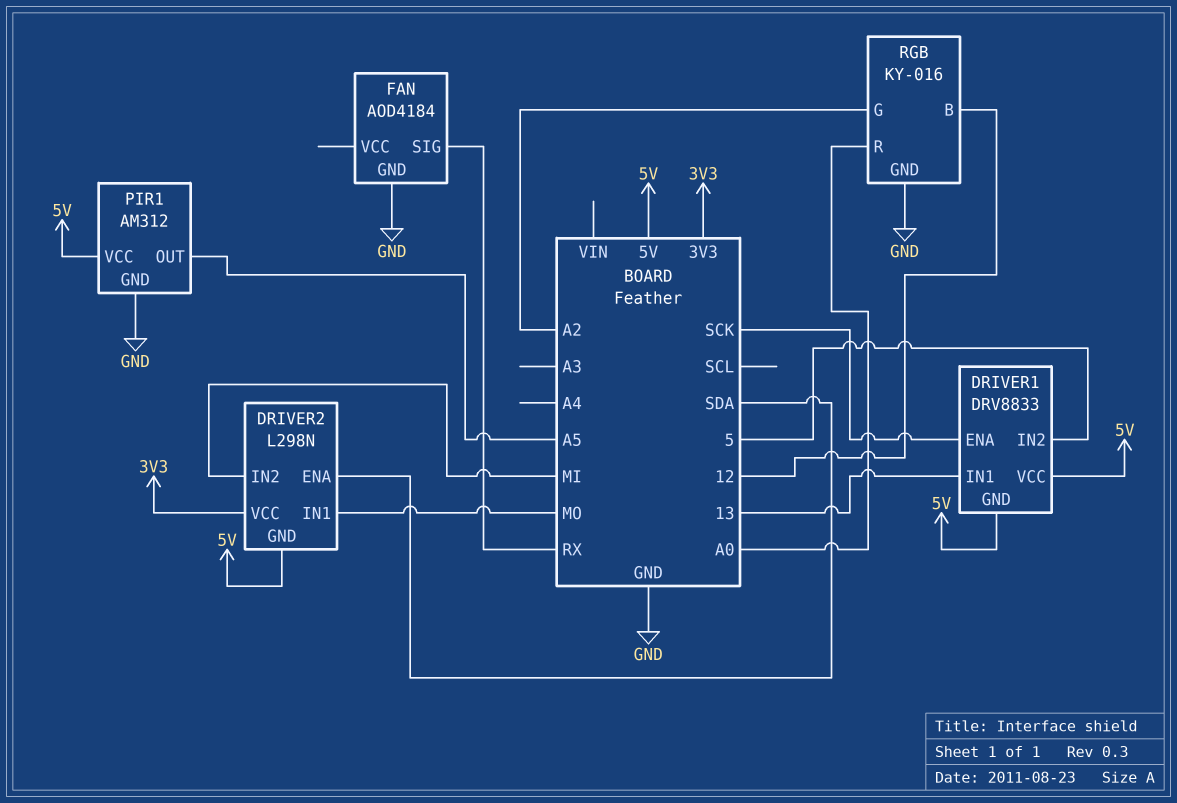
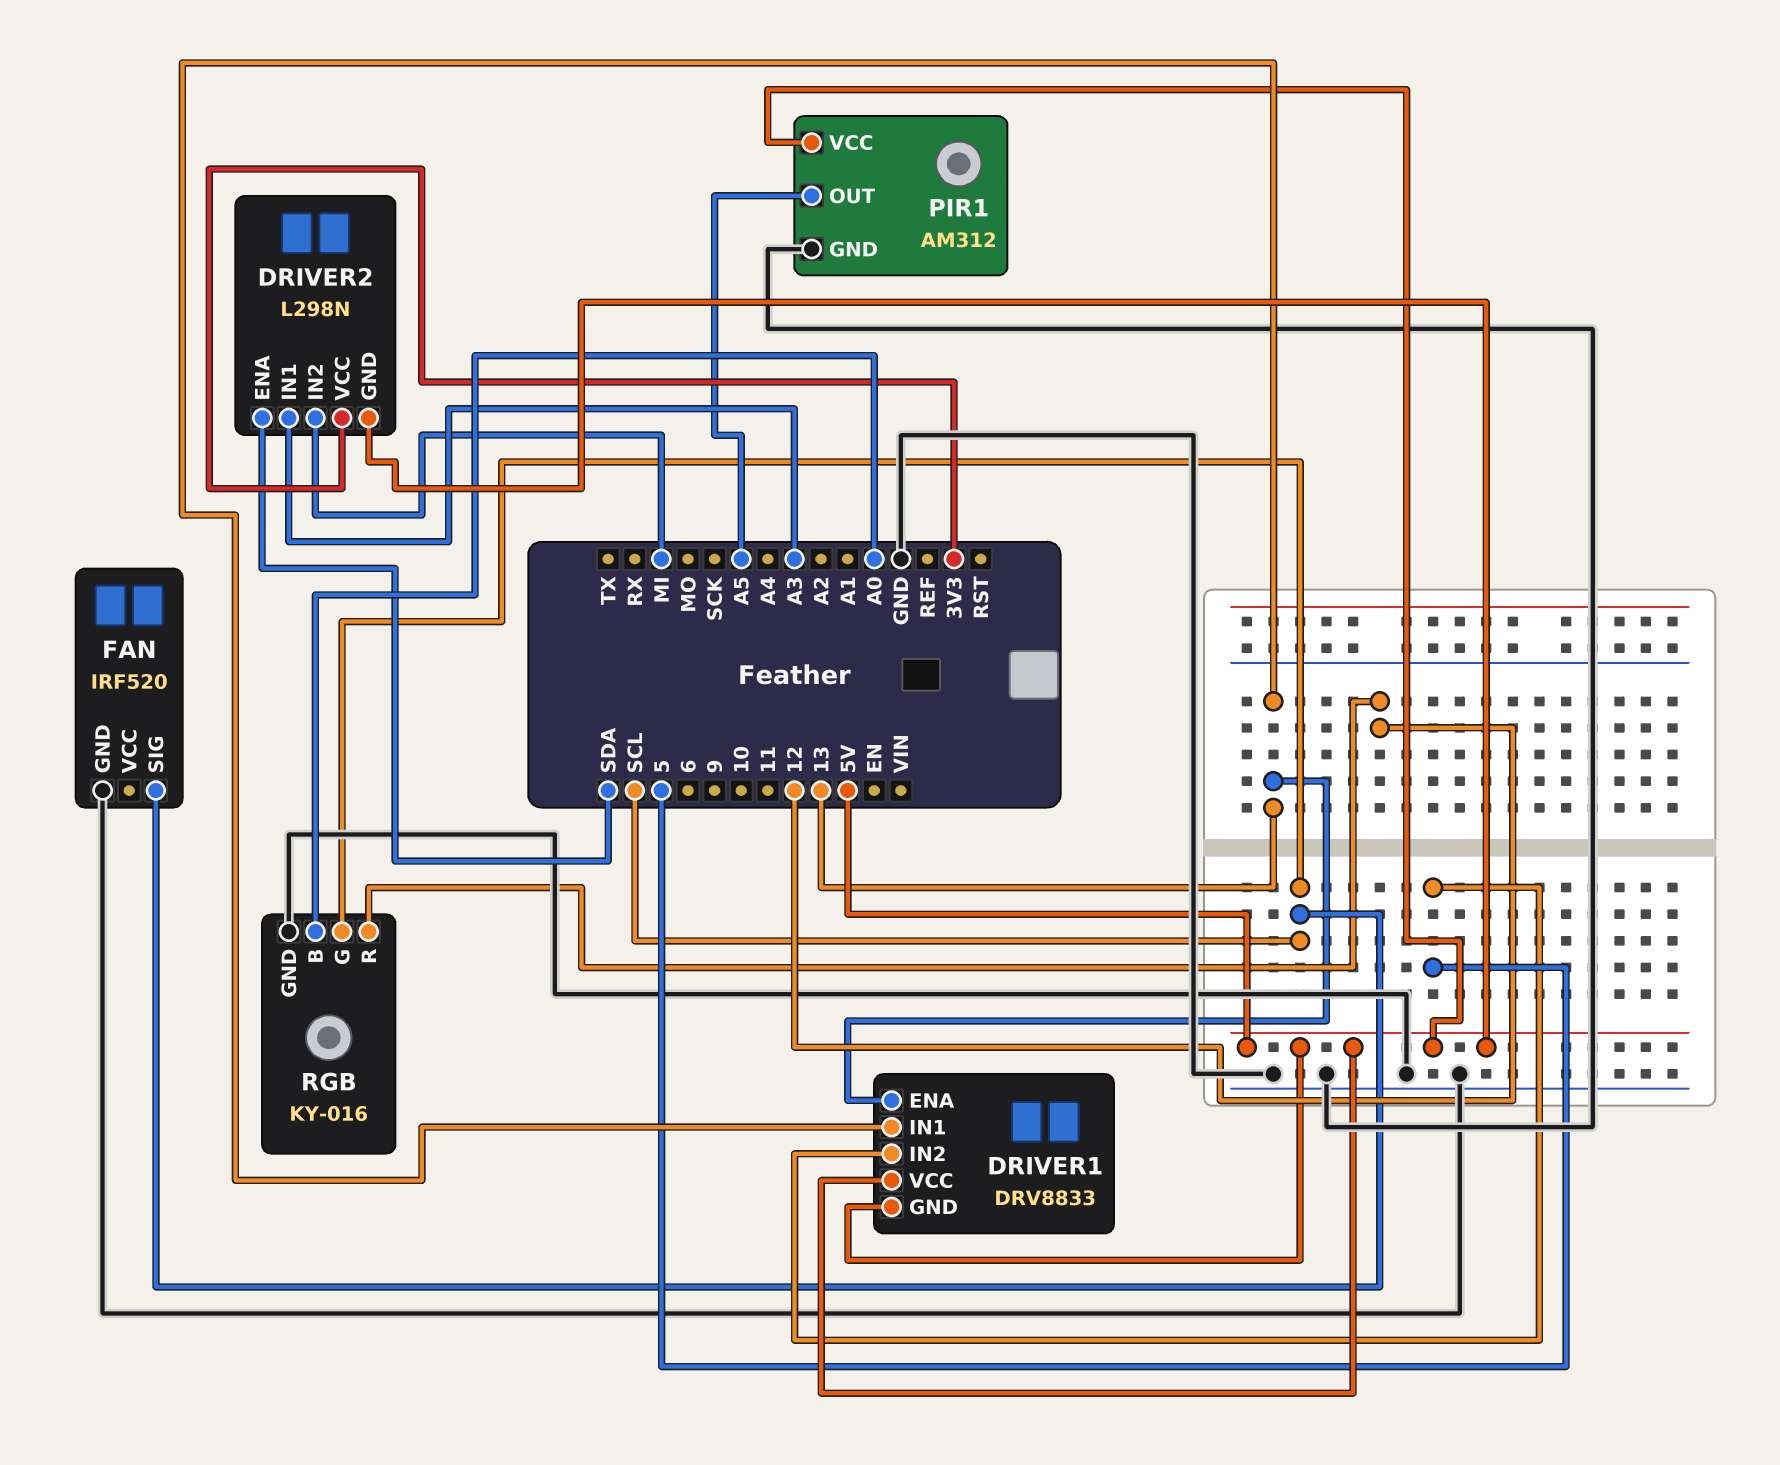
DRIVER1 pin ENA: SCK -> 13
DRIVER2 pin IN1: MO -> A3
FAN: AOD4184 -> IRF520
FAN pin SIG: RX -> SCL
RGB pin B: 12 -> A0
RGB pin G: A2 -> SCL
RGB pin R: A0 -> 12

